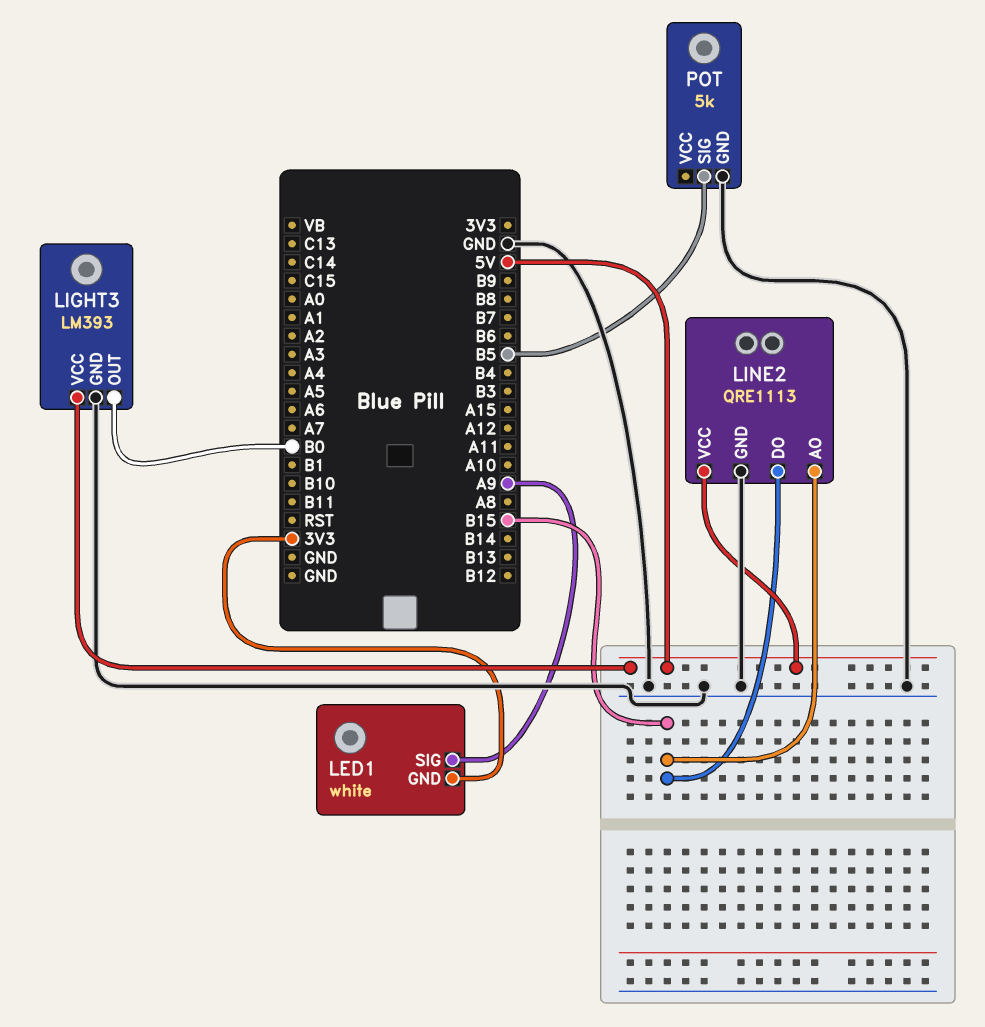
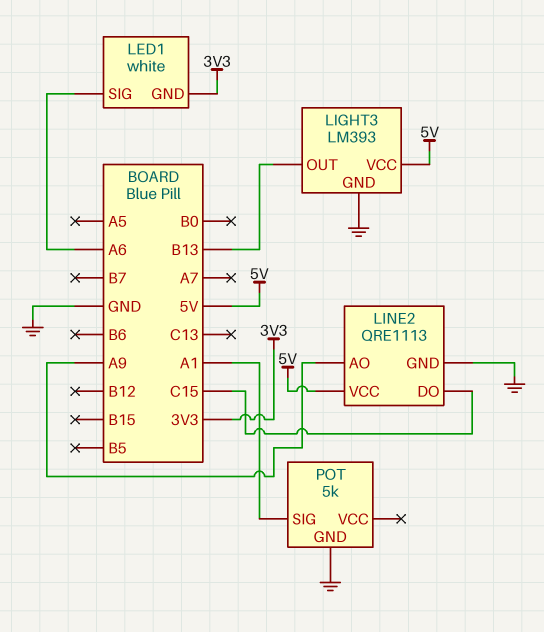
LED1 pin SIG: A9 -> A6
LIGHT3 pin OUT: B0 -> B13
LINE2 pin AO: B15 -> A9
LINE2 pin DO: B15 -> C15
POT pin SIG: B5 -> A1

